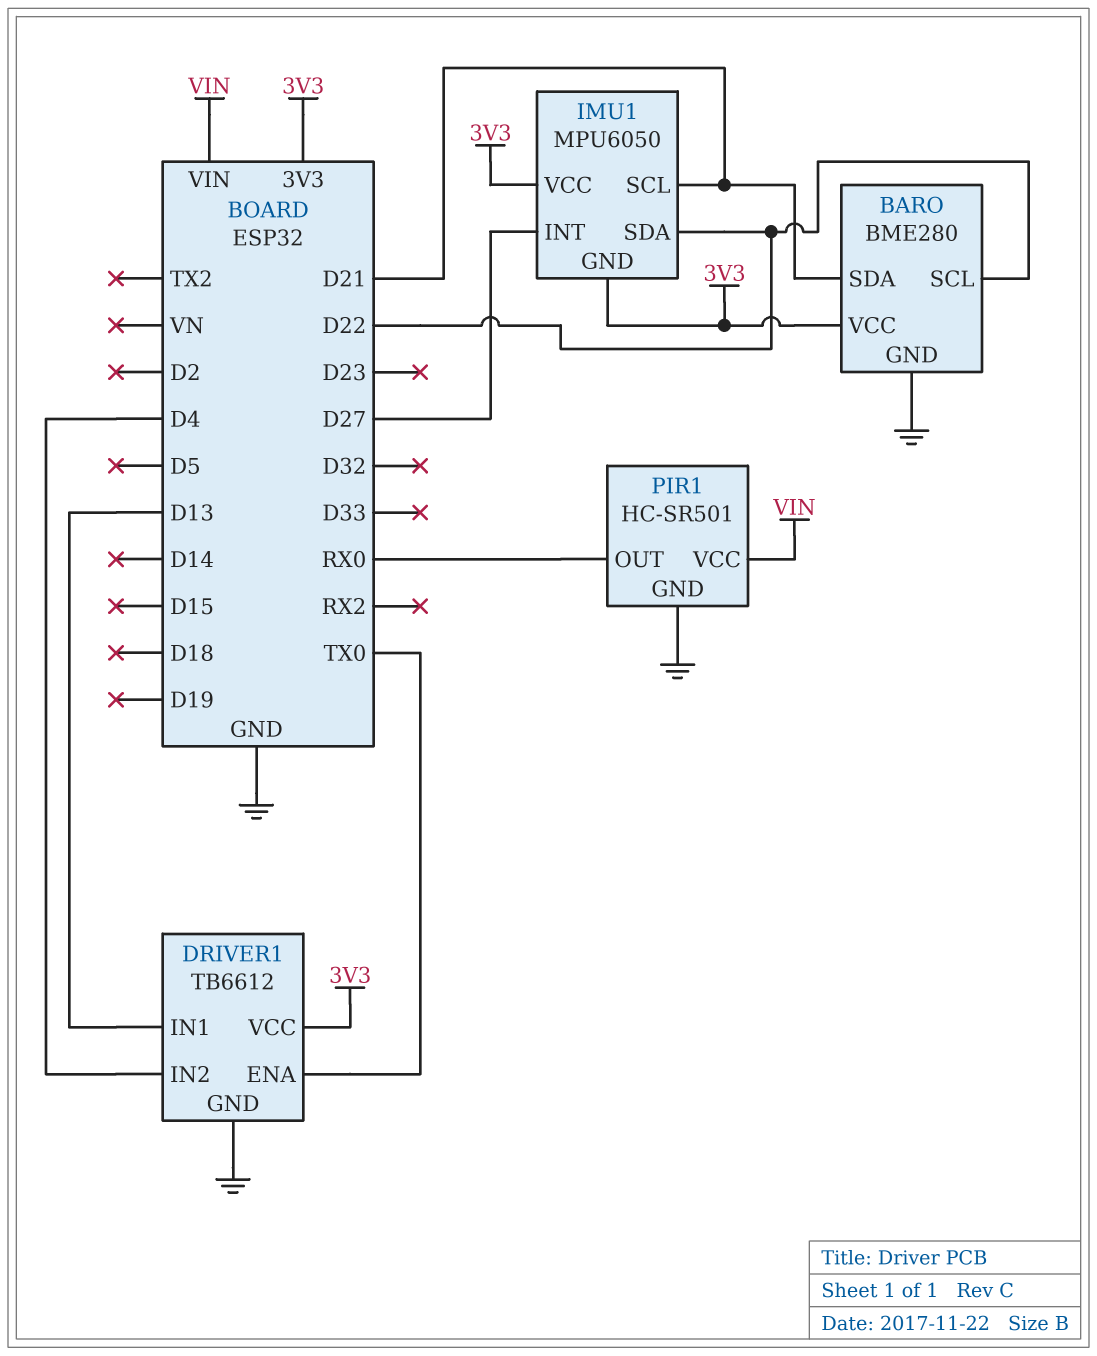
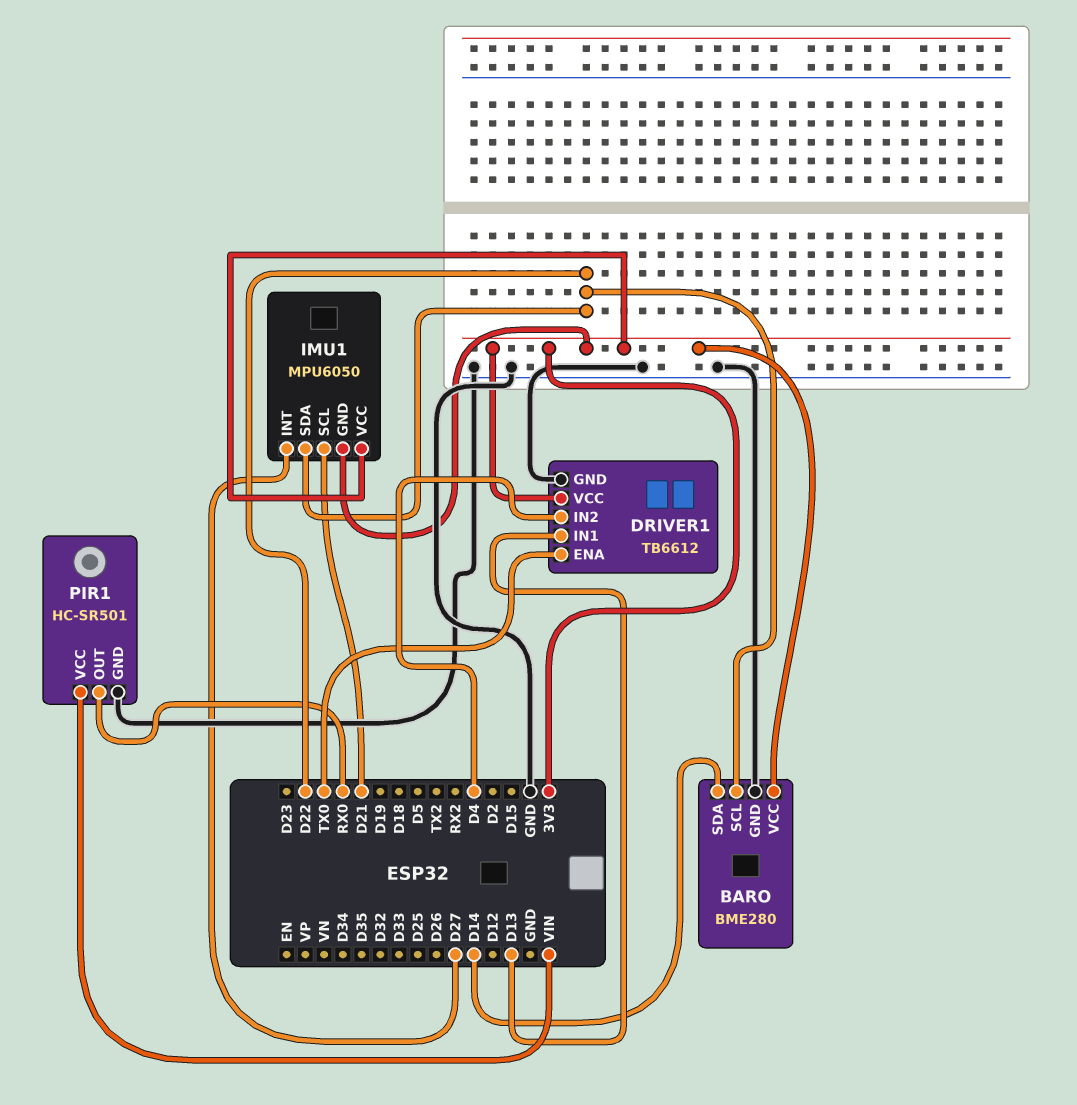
BARO pin SDA: D21 -> D14

